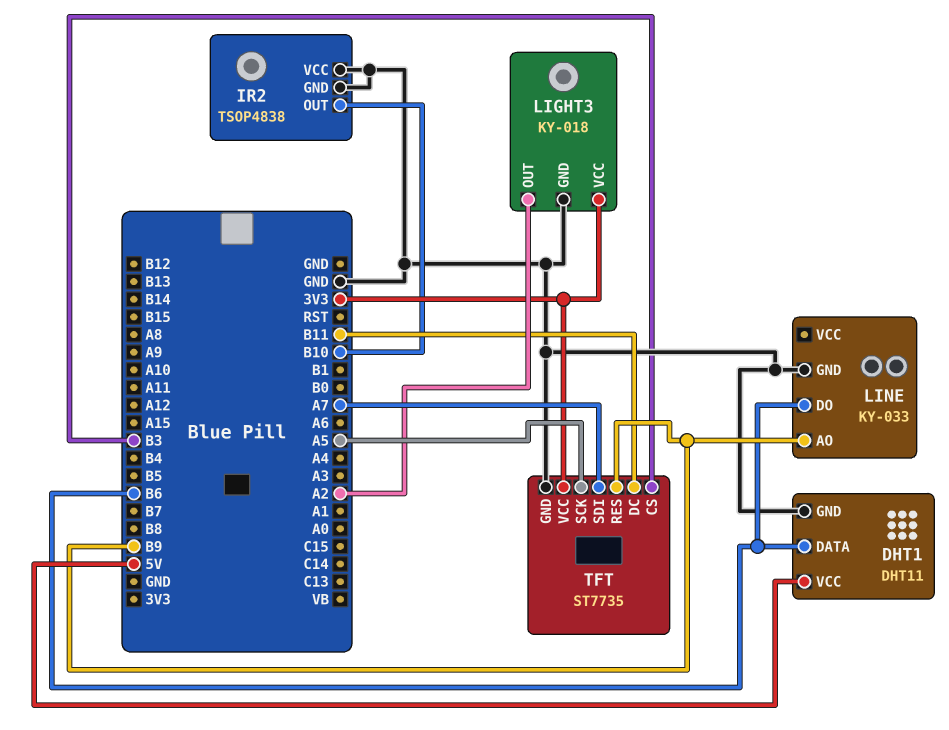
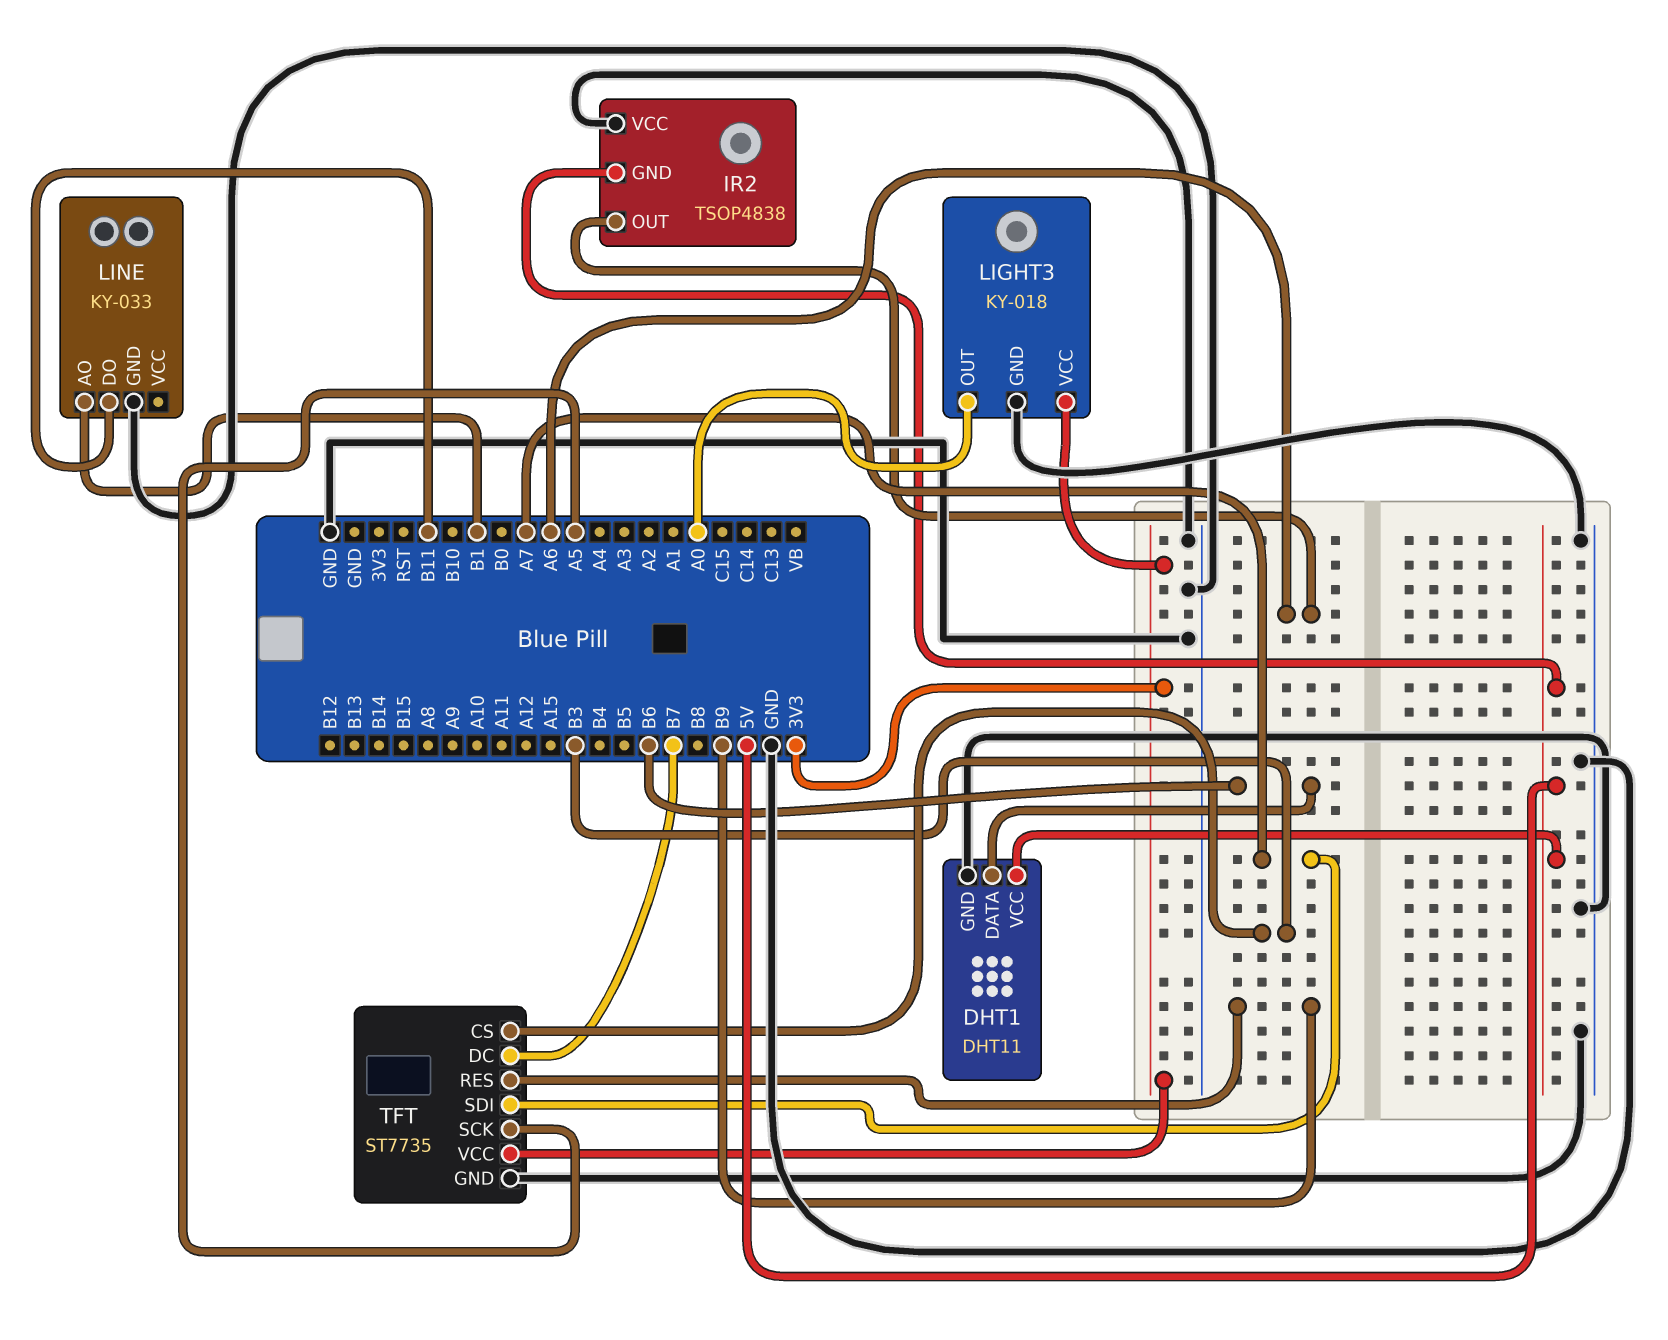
IR2 pin GND: GND -> 5V
IR2 pin OUT: B10 -> A6
LIGHT3 pin OUT: A2 -> A0
LINE pin AO: B9 -> B1
LINE pin DO: B6 -> B11
TFT pin DC: B11 -> B7

